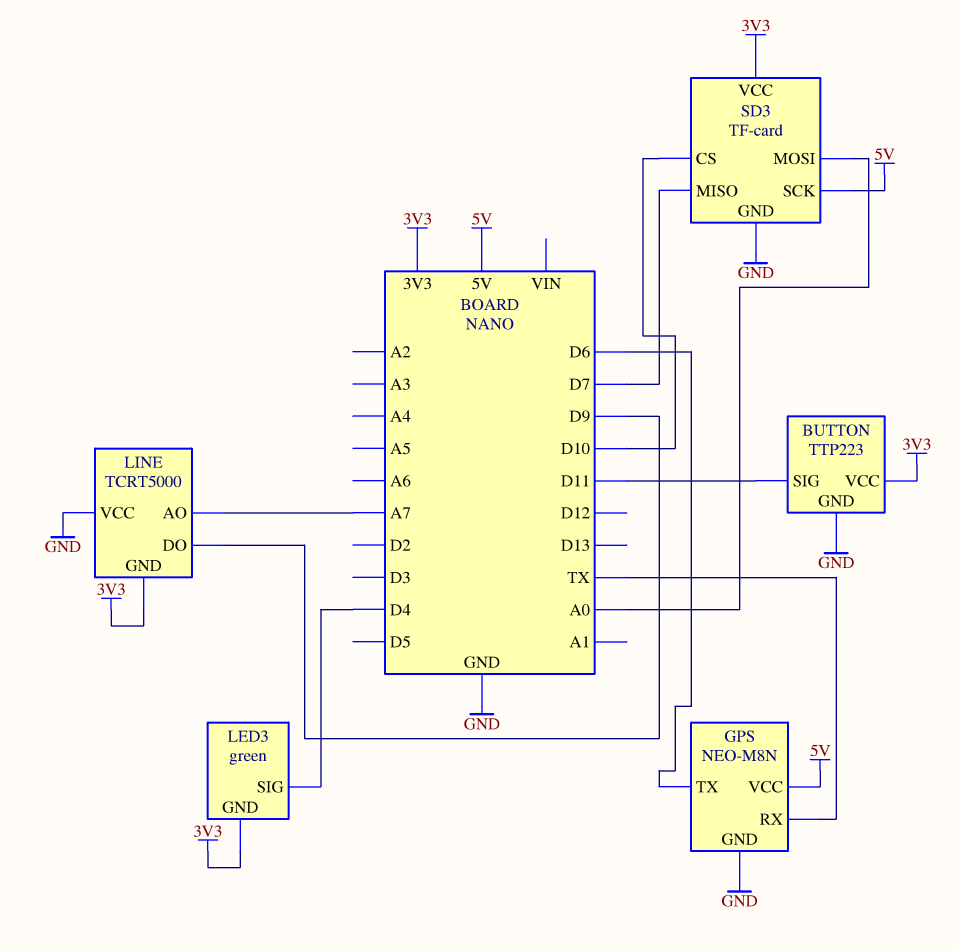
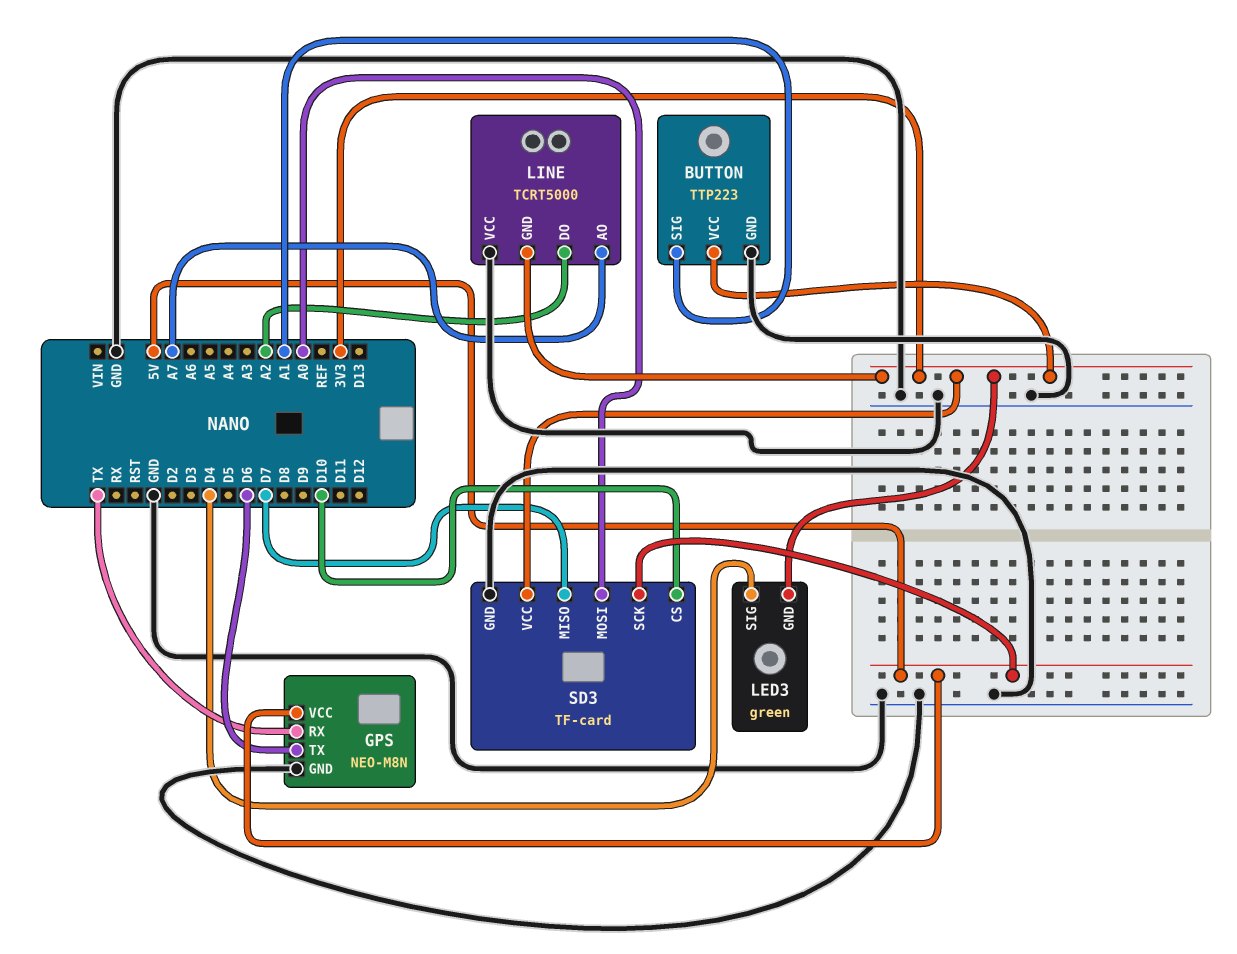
BUTTON pin SIG: D11 -> A1
LINE pin DO: D9 -> A2

